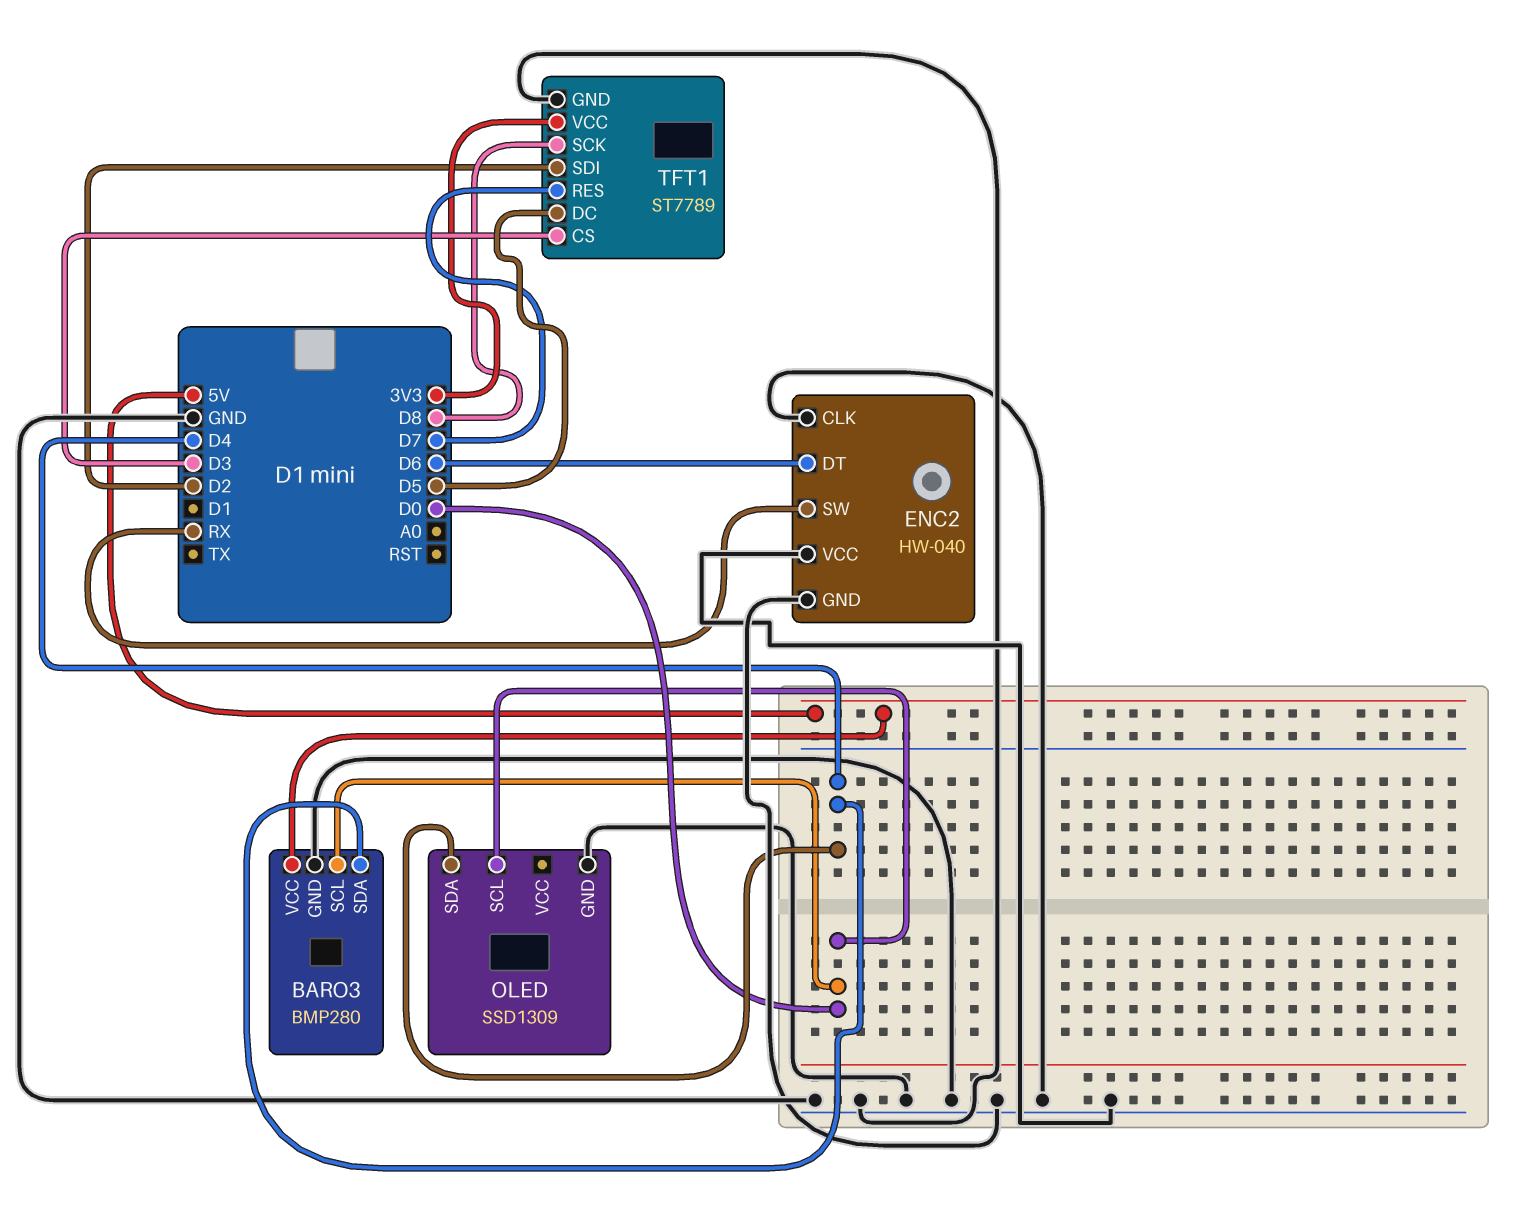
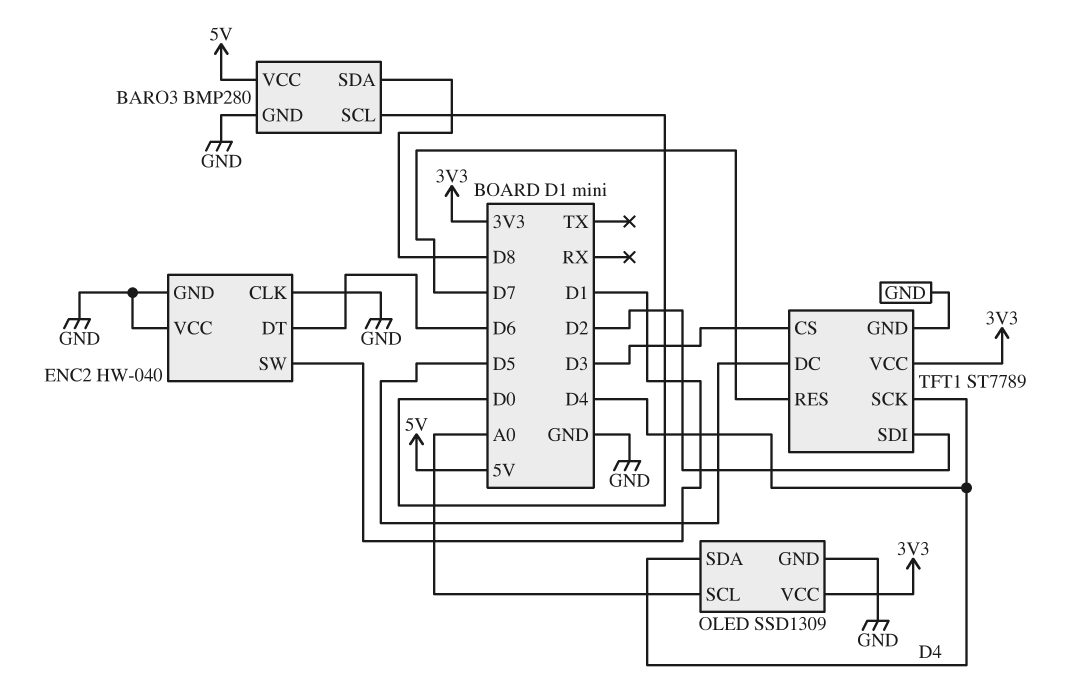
BARO3 pin SDA: D4 -> D8
ENC2 pin SW: RX -> D1
OLED pin SCL: D0 -> A0
OLED pin VCC: none -> 3V3
TFT1 pin SCK: D8 -> D4

